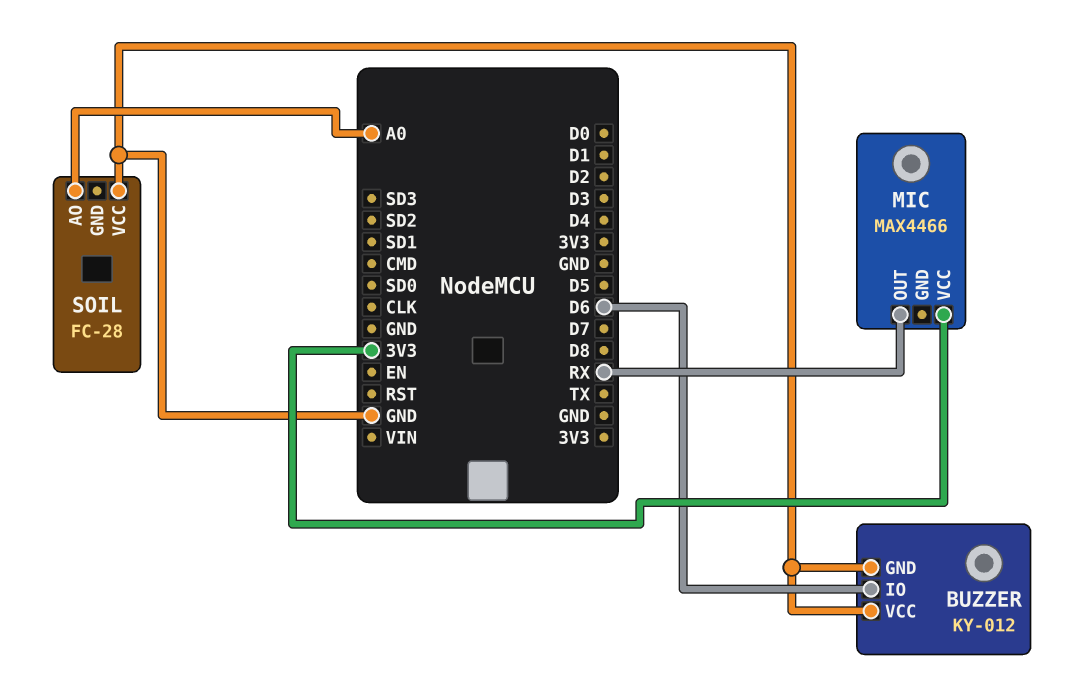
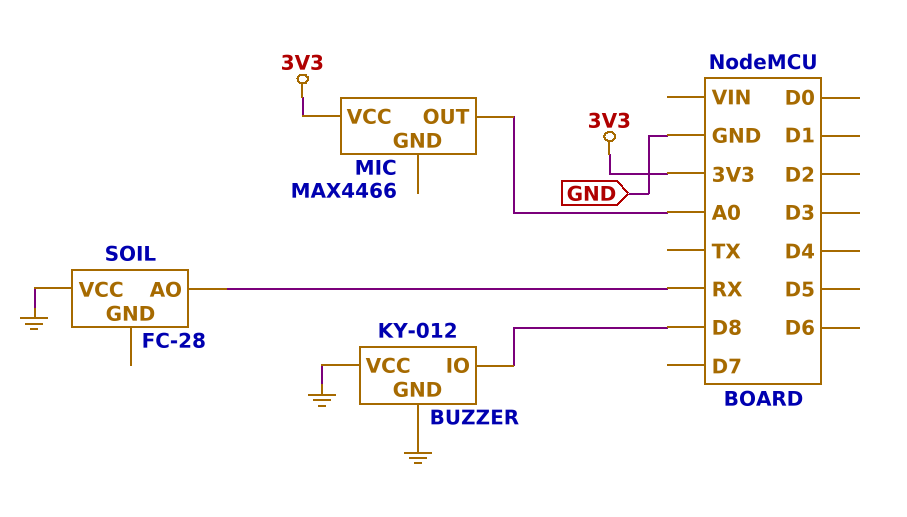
BUZZER pin IO: D6 -> D8
MIC pin OUT: RX -> A0
SOIL pin AO: A0 -> RX

